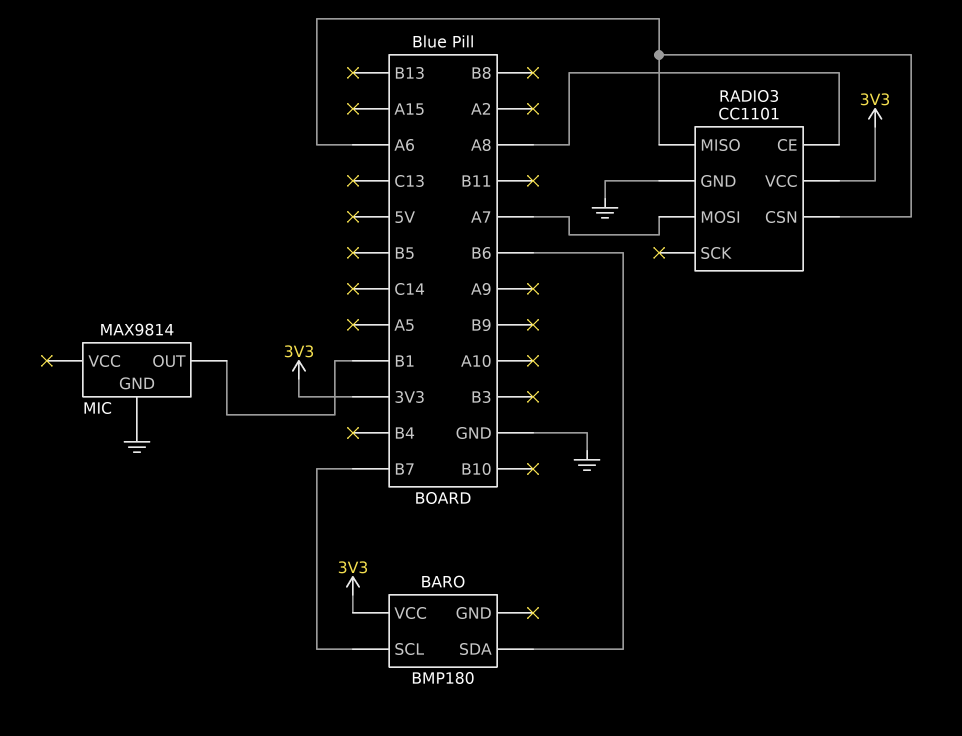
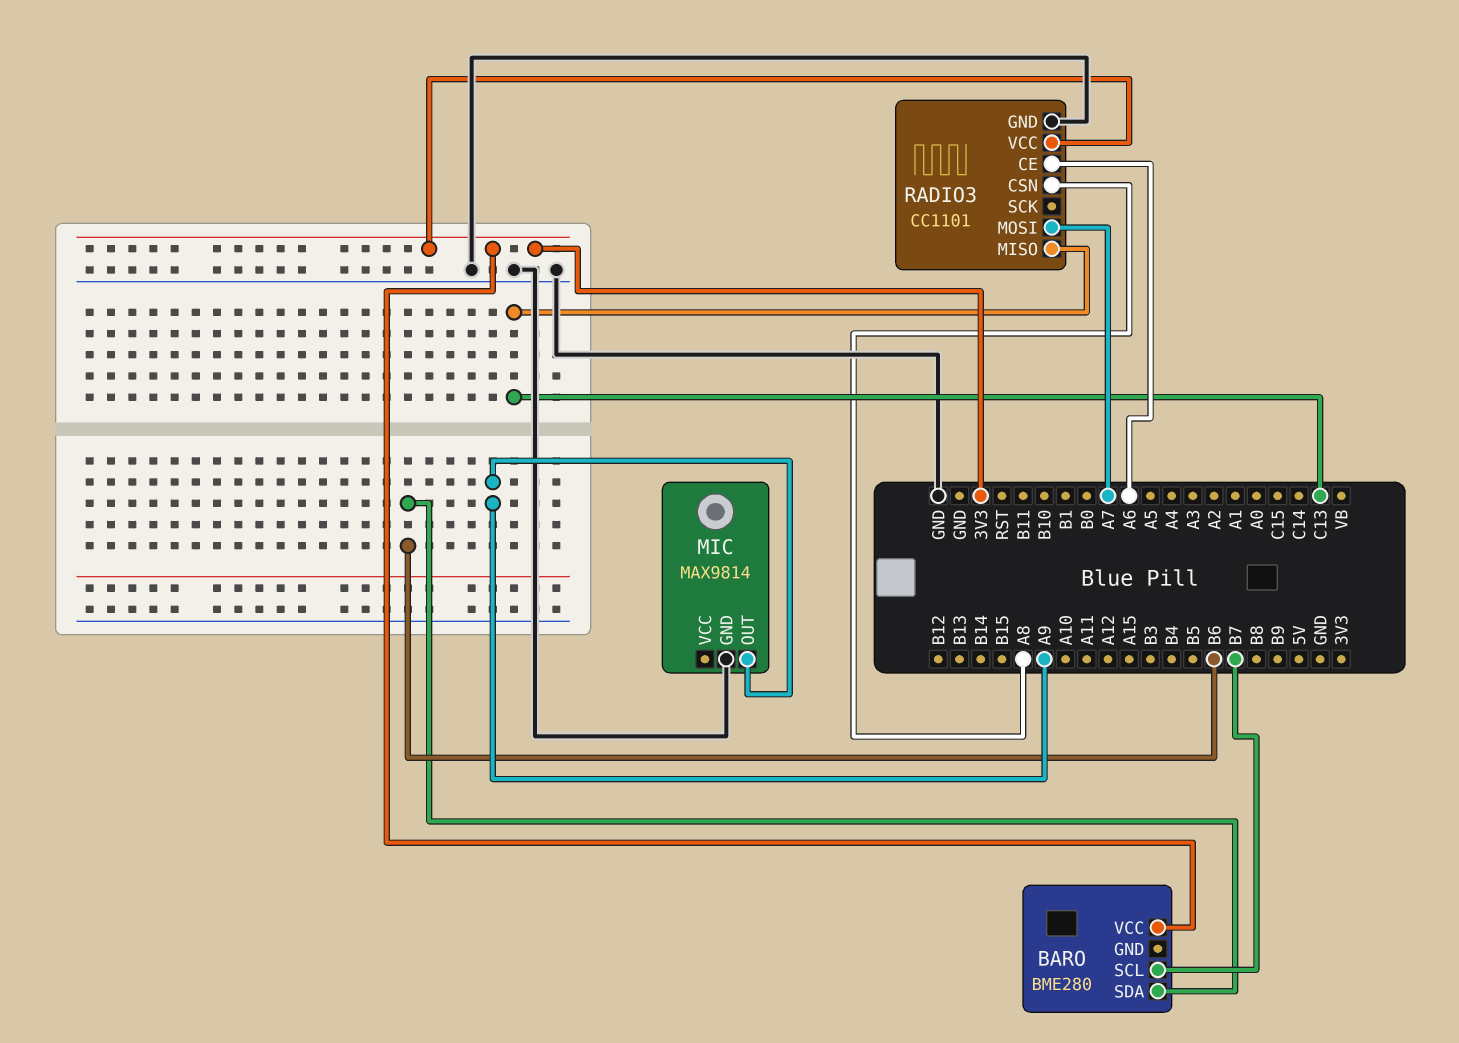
BARO: BMP180 -> BME280
MIC pin OUT: B1 -> A9
RADIO3 pin CE: A8 -> A6
RADIO3 pin CSN: A6 -> A8
RADIO3 pin MISO: A6 -> C13

